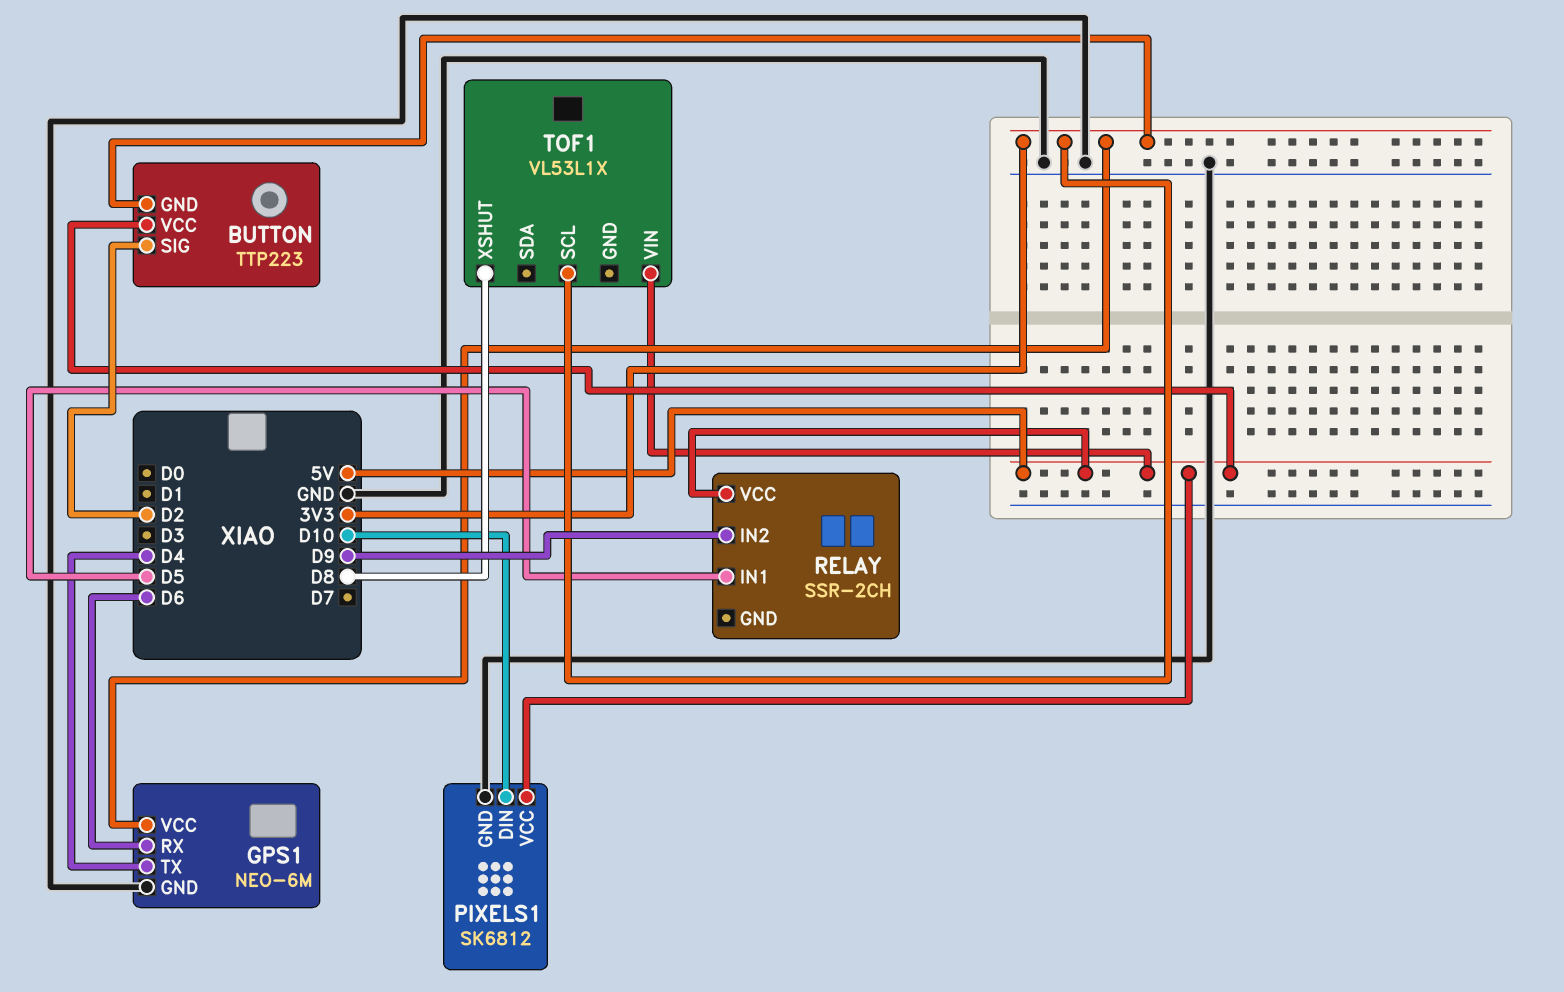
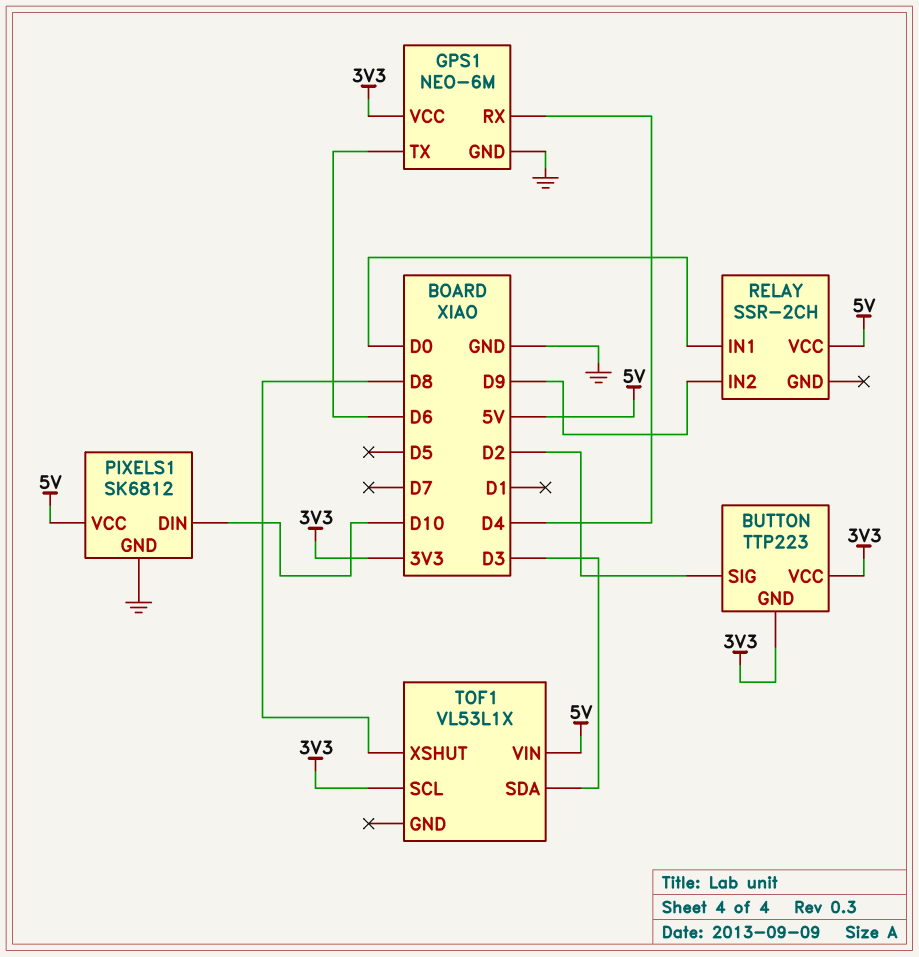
BUTTON pin VCC: 5V -> 3V3
GPS1 pin RX: D6 -> D4
GPS1 pin TX: D4 -> D6
RELAY pin IN1: D5 -> D0
TOF1 pin SDA: none -> D3

